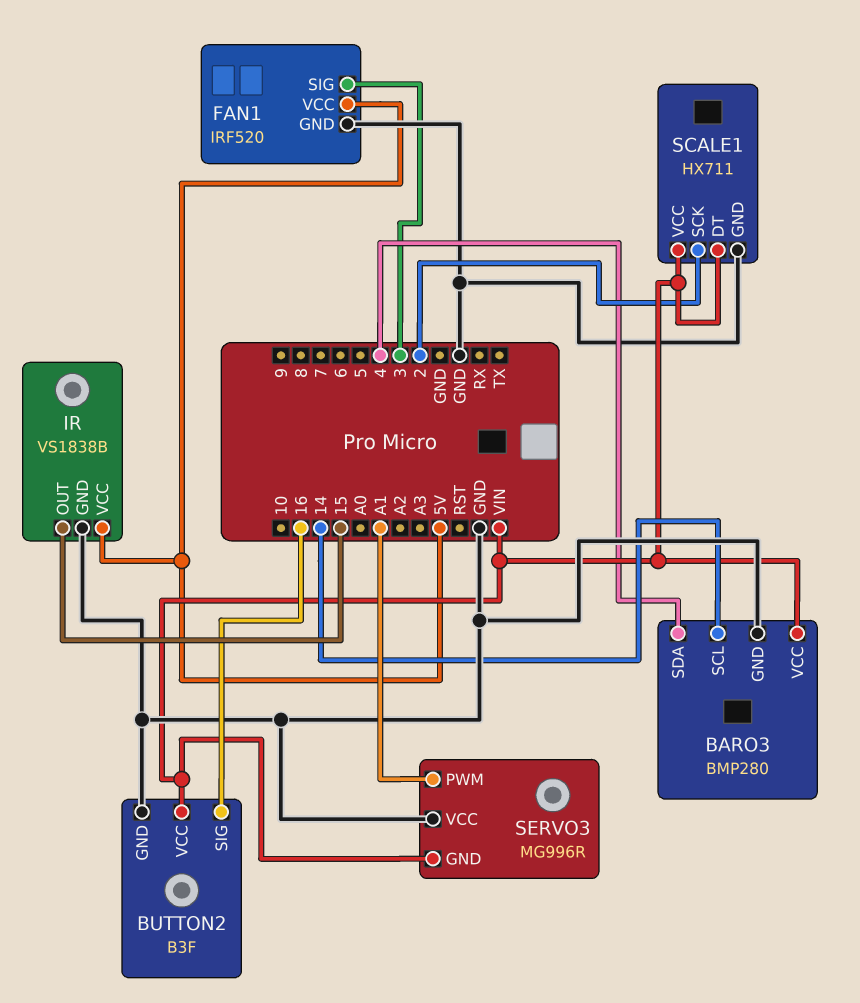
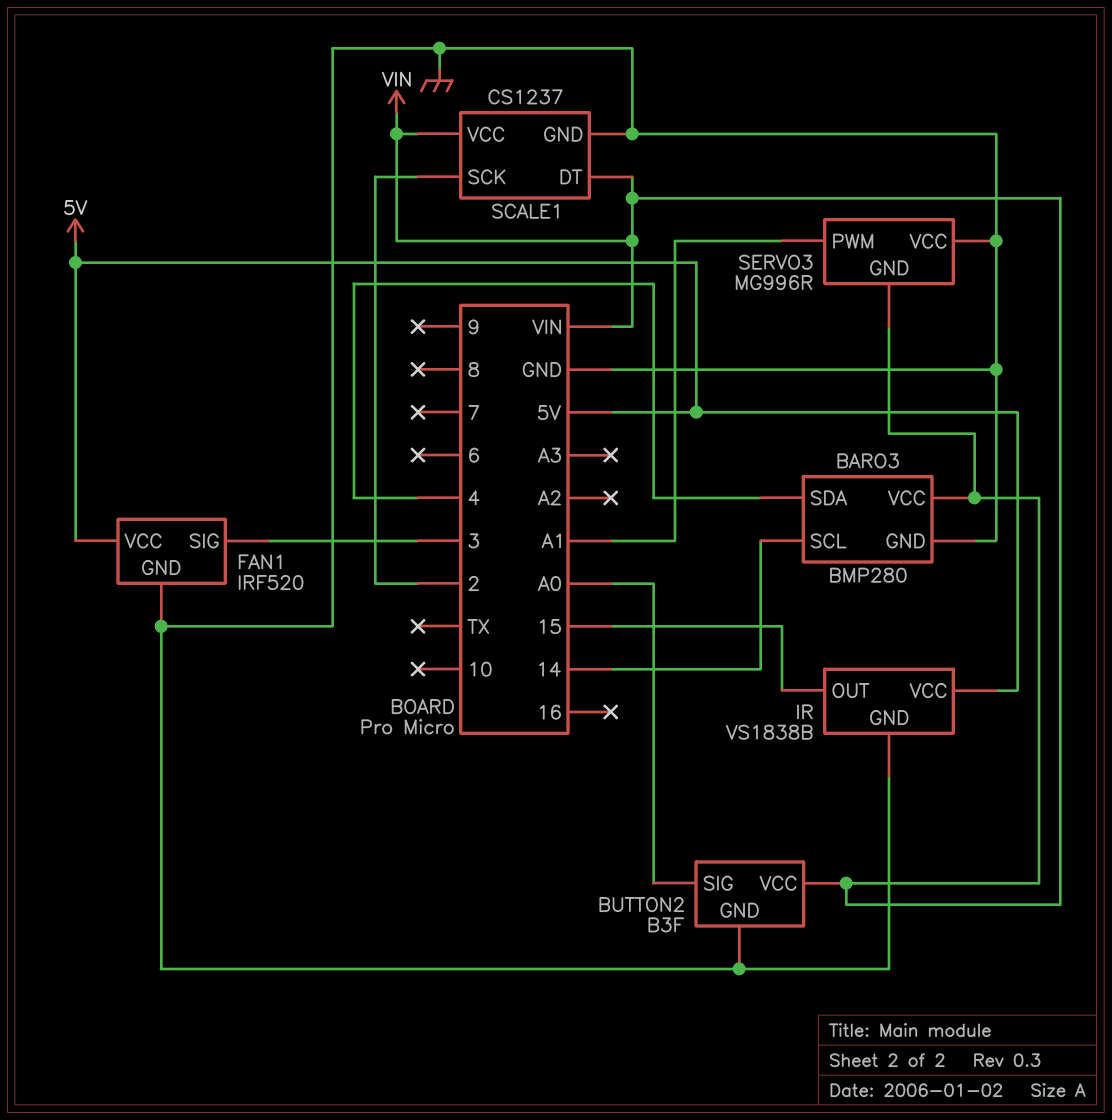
BUTTON2 pin SIG: 16 -> A0
SCALE1: HX711 -> CS1237

